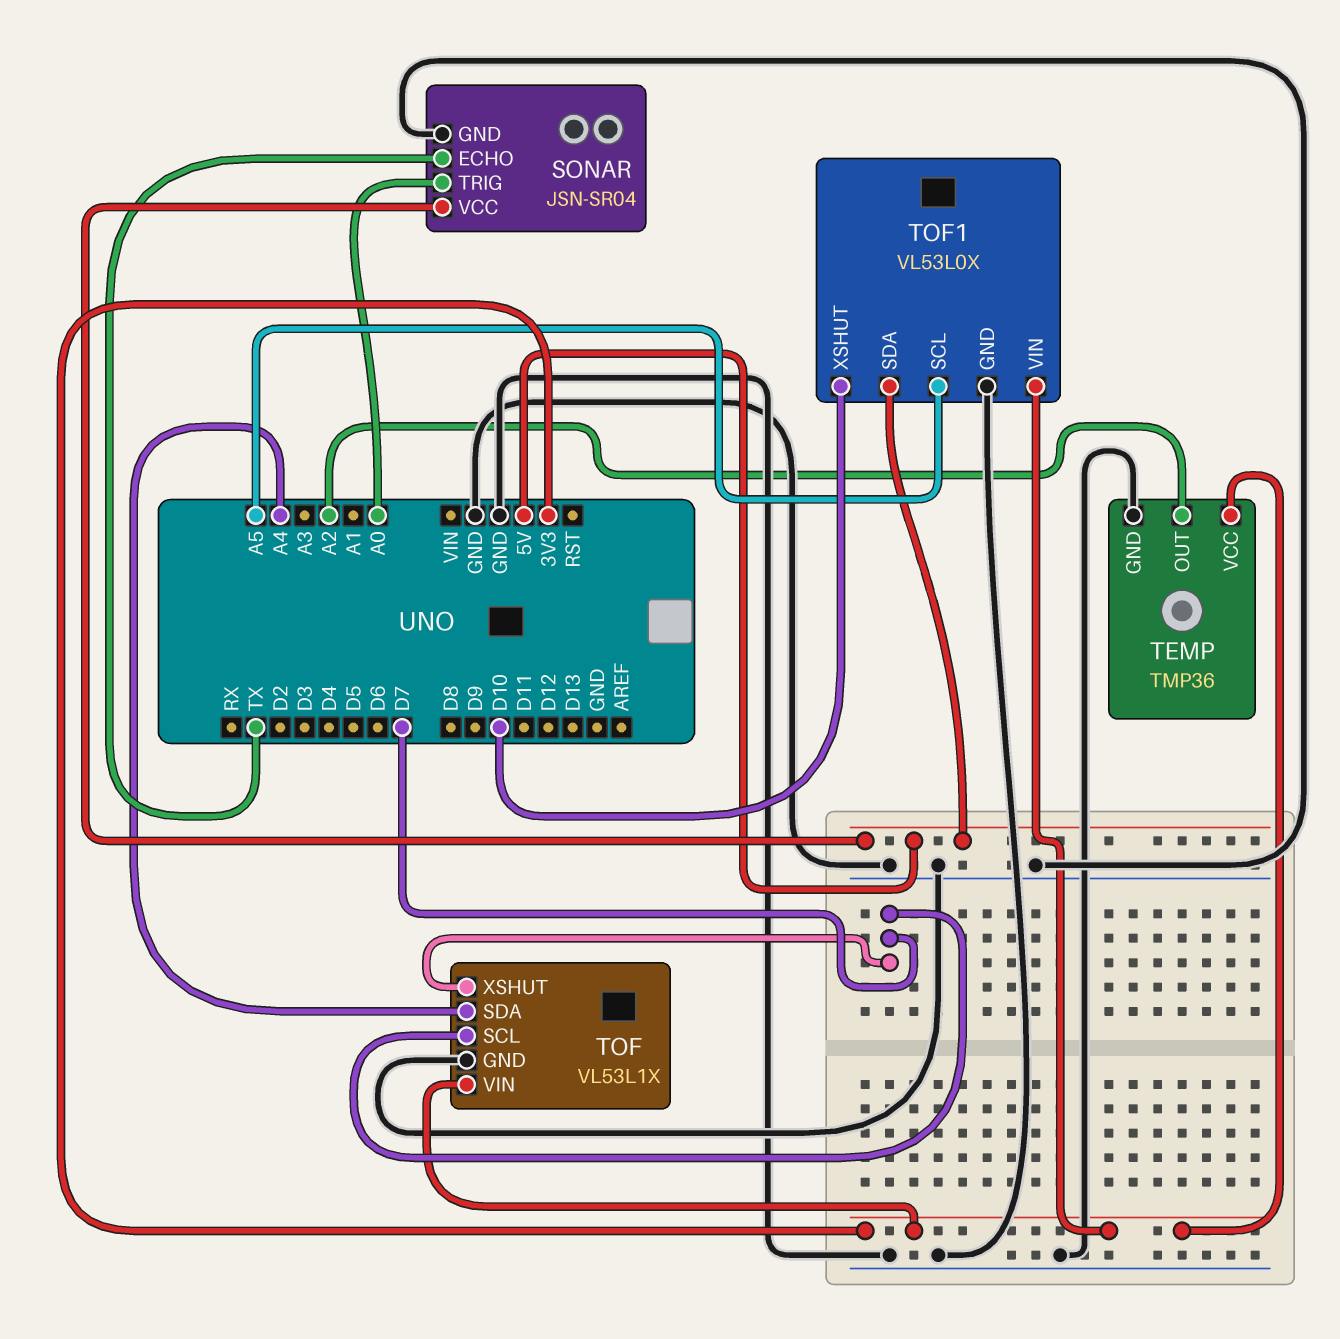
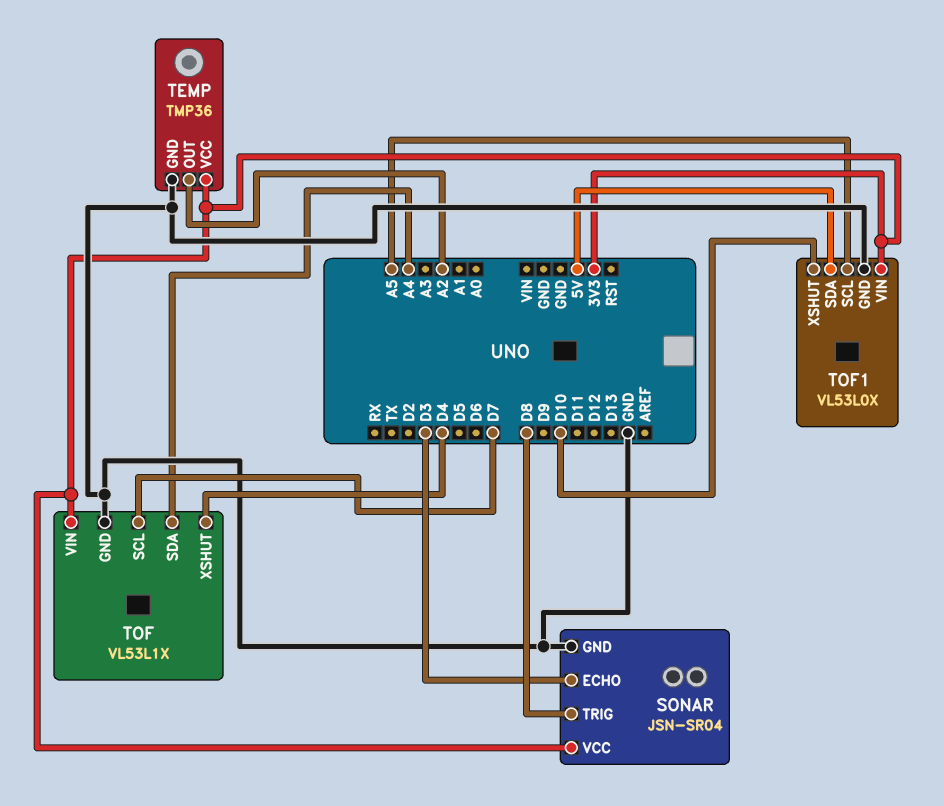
SONAR pin ECHO: TX -> D3
SONAR pin TRIG: A0 -> D8
SONAR pin VCC: 5V -> 3V3
TOF pin XSHUT: D7 -> D4

